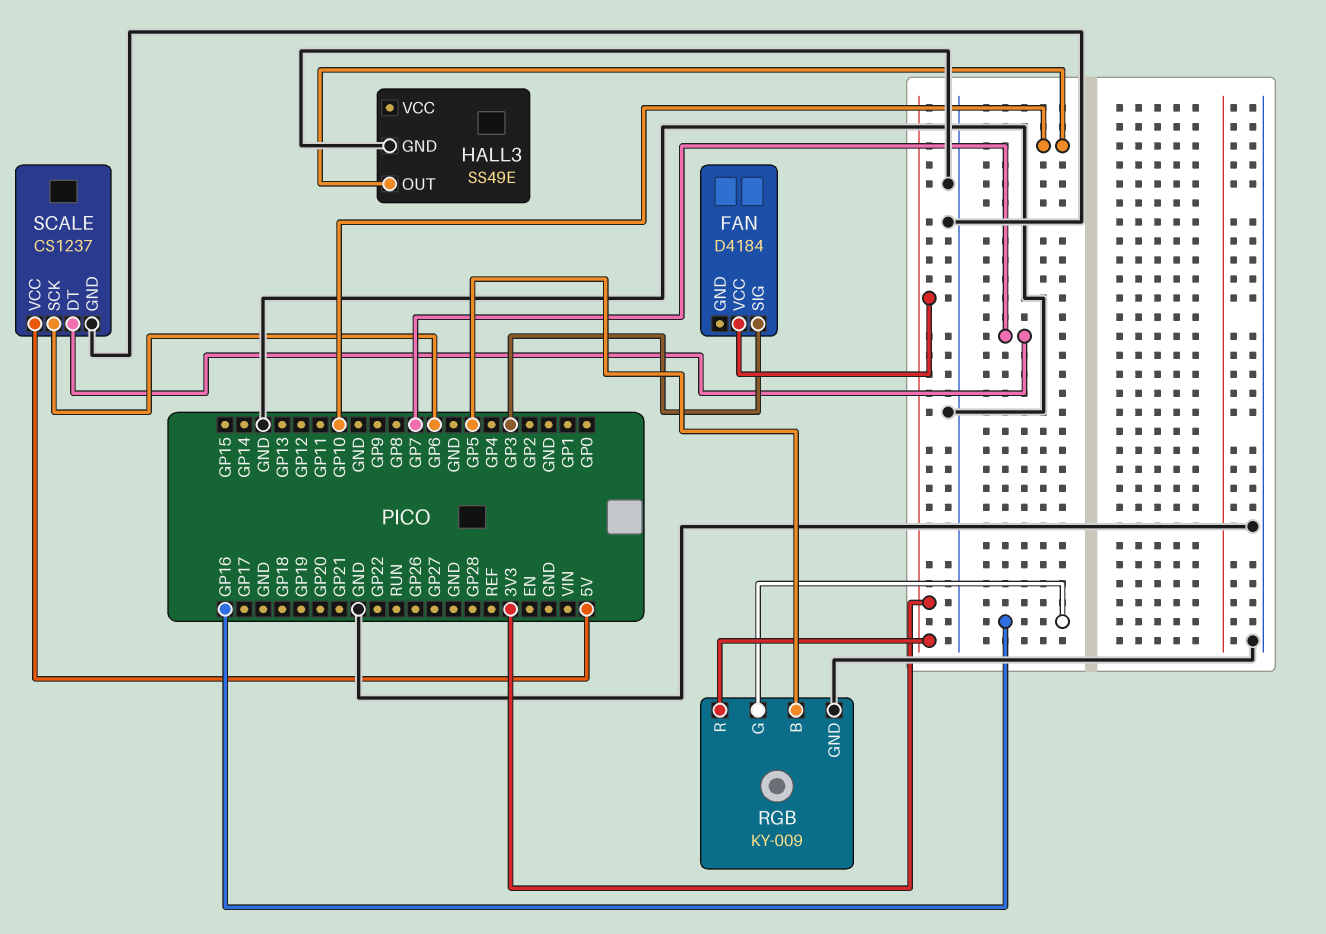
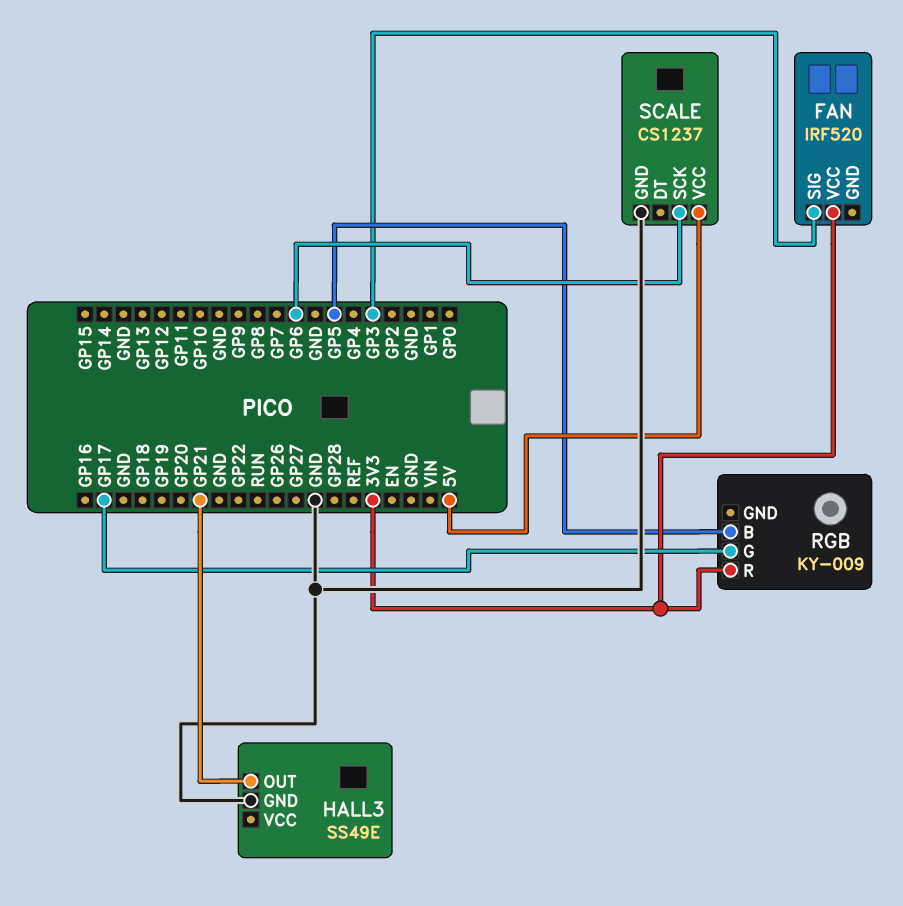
FAN: D4184 -> IRF520
HALL3 pin OUT: GP10 -> GP21
RGB pin G: GP16 -> GP17
RGB pin GND: GND -> none
SCALE pin DT: GP7 -> none

